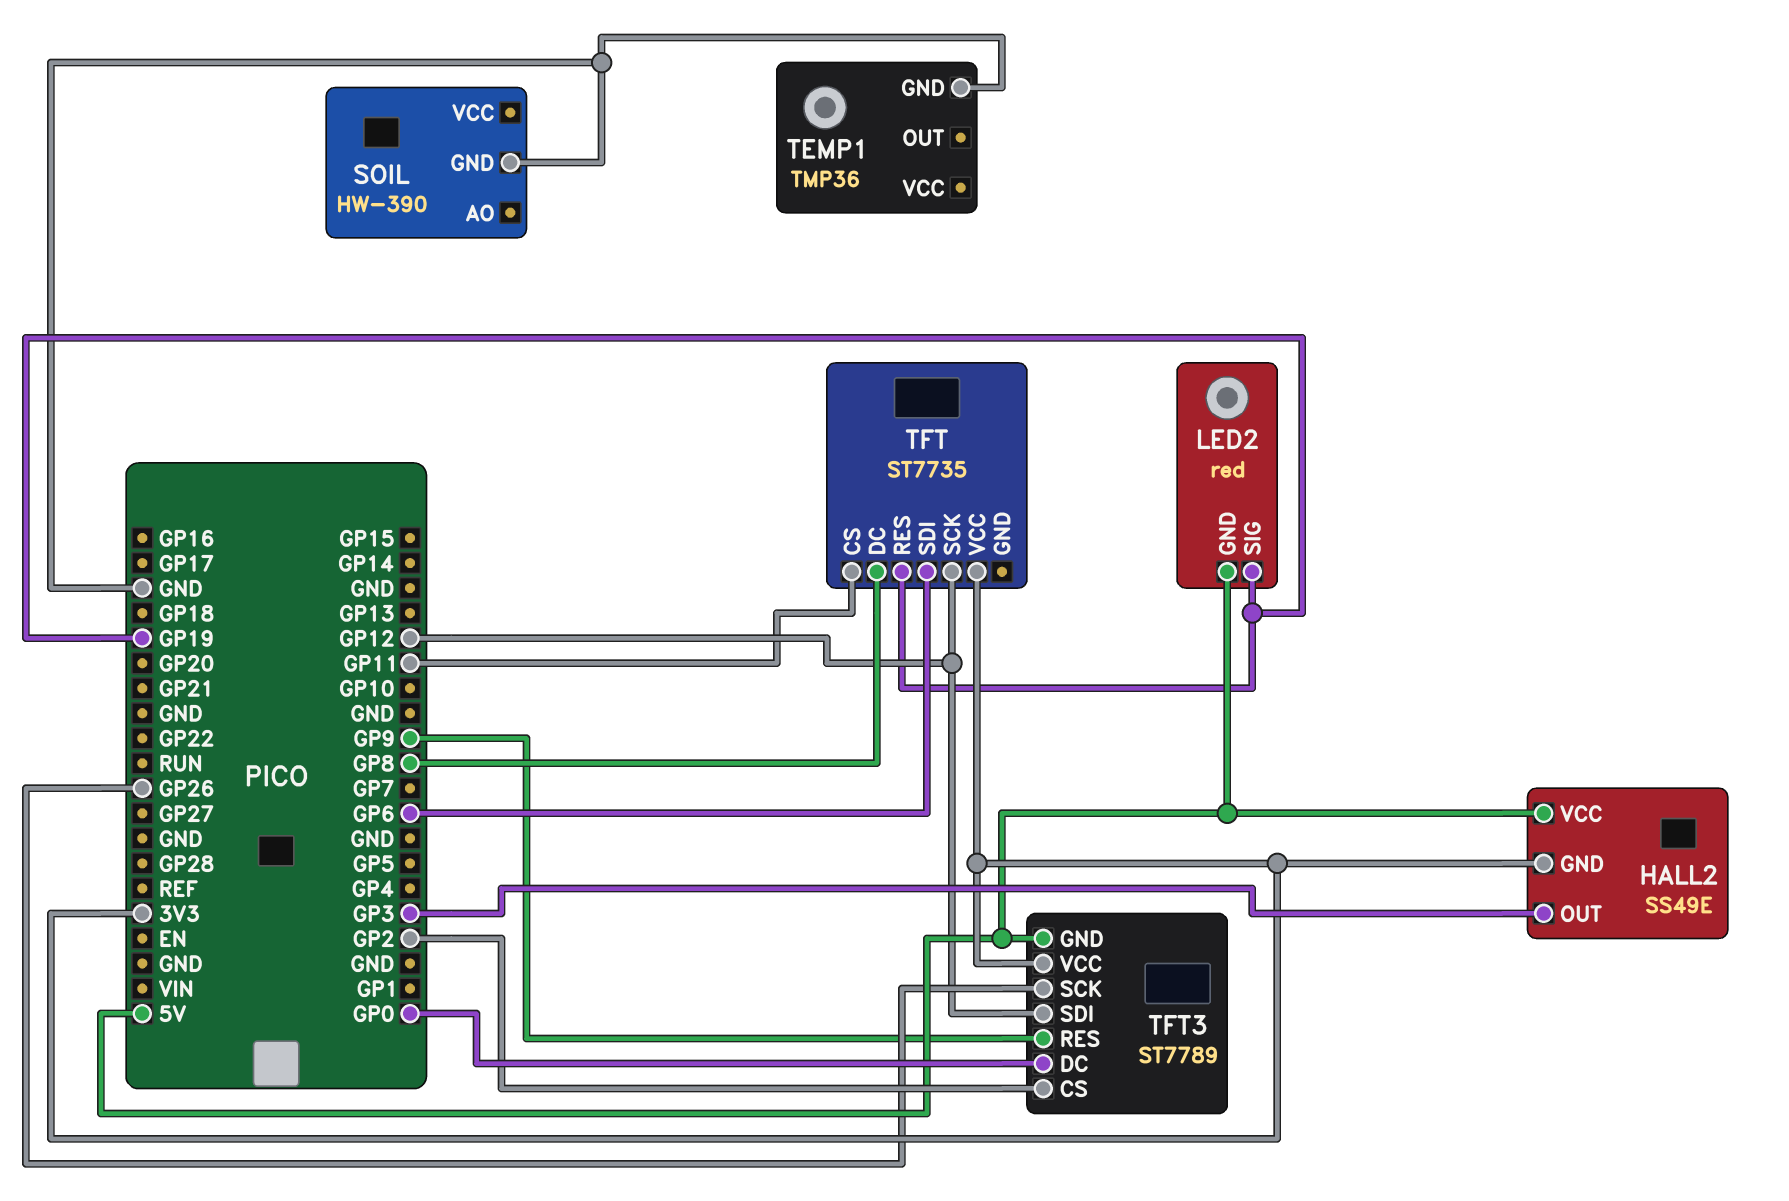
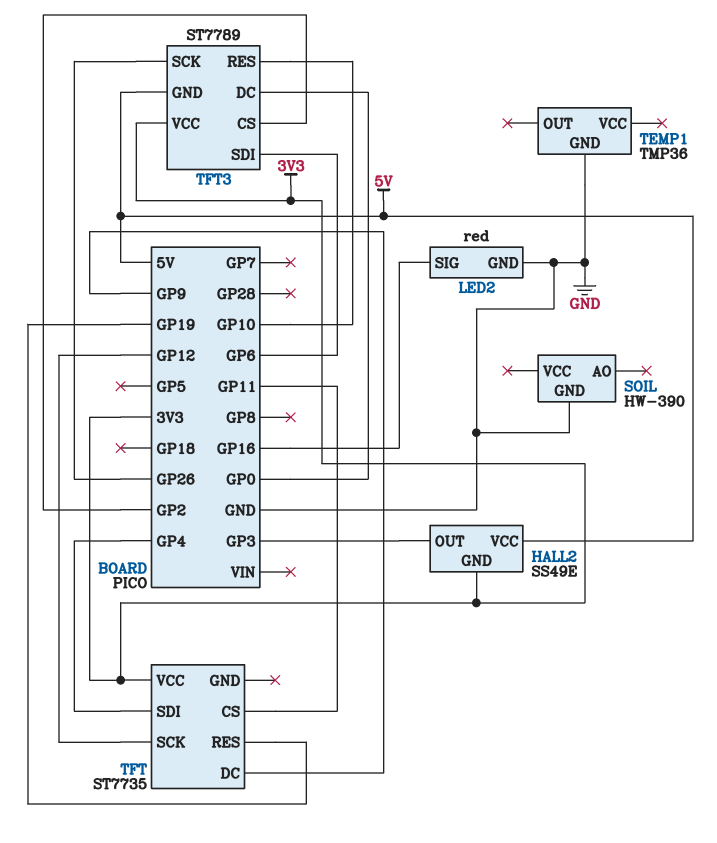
LED2 pin GND: 5V -> GND
LED2 pin SIG: GP19 -> GP16
TFT pin DC: GP8 -> GP9
TFT pin SDI: GP6 -> GP4
TFT3 pin RES: GP9 -> GP10
TFT3 pin SDI: GP12 -> GP6

